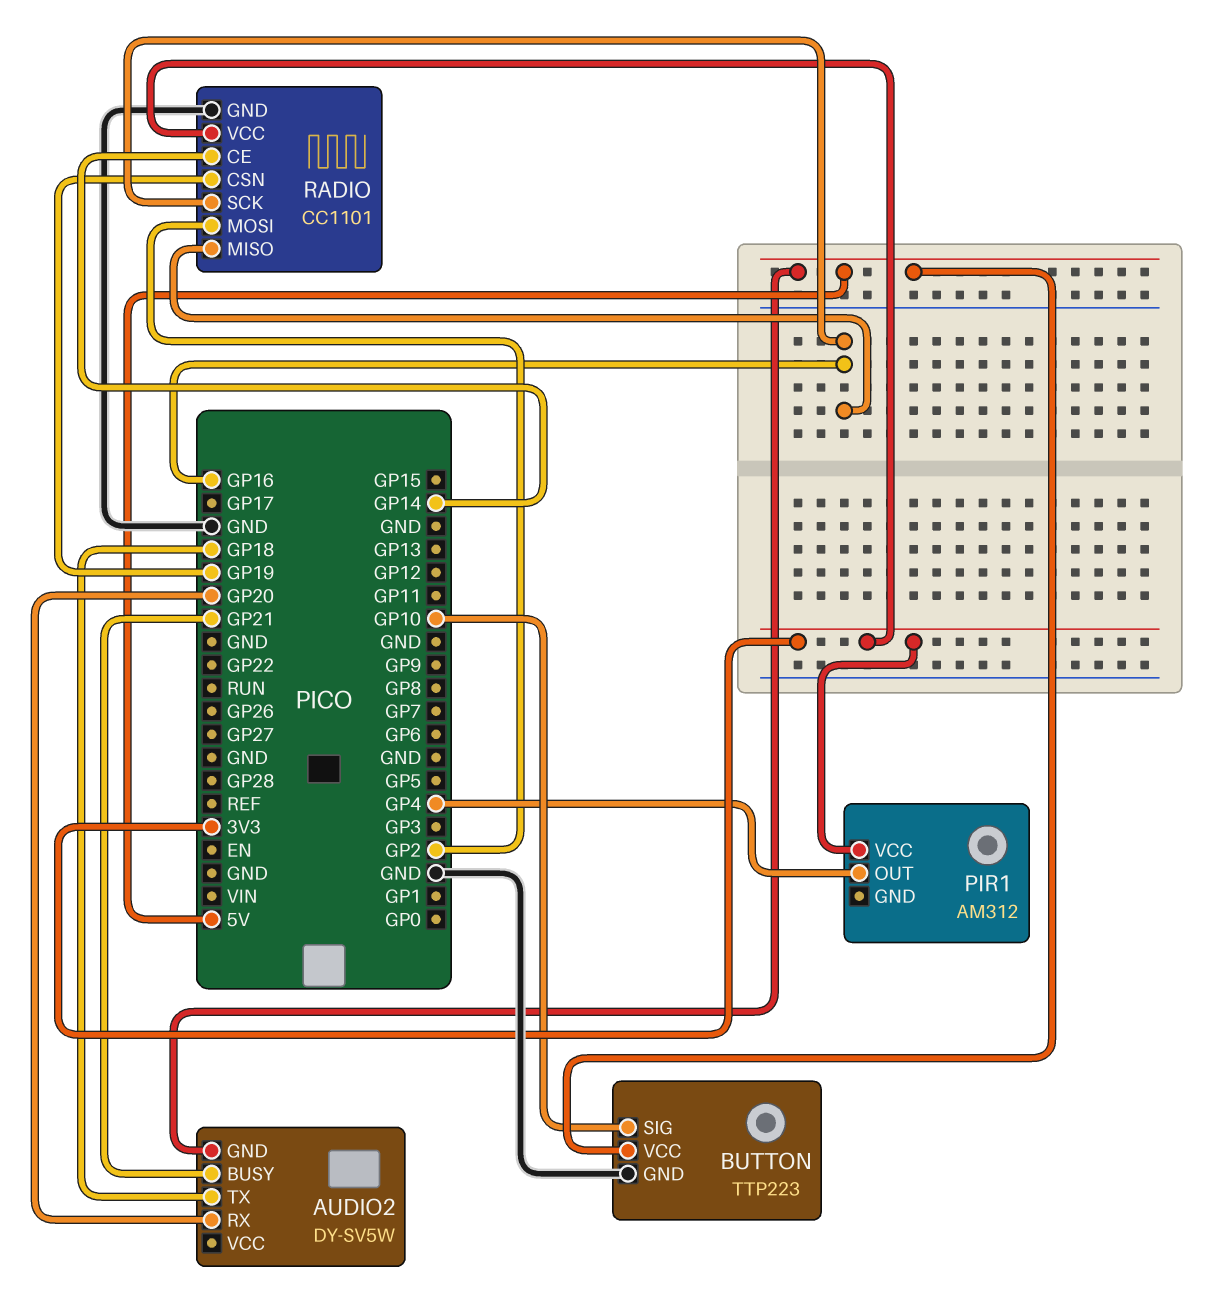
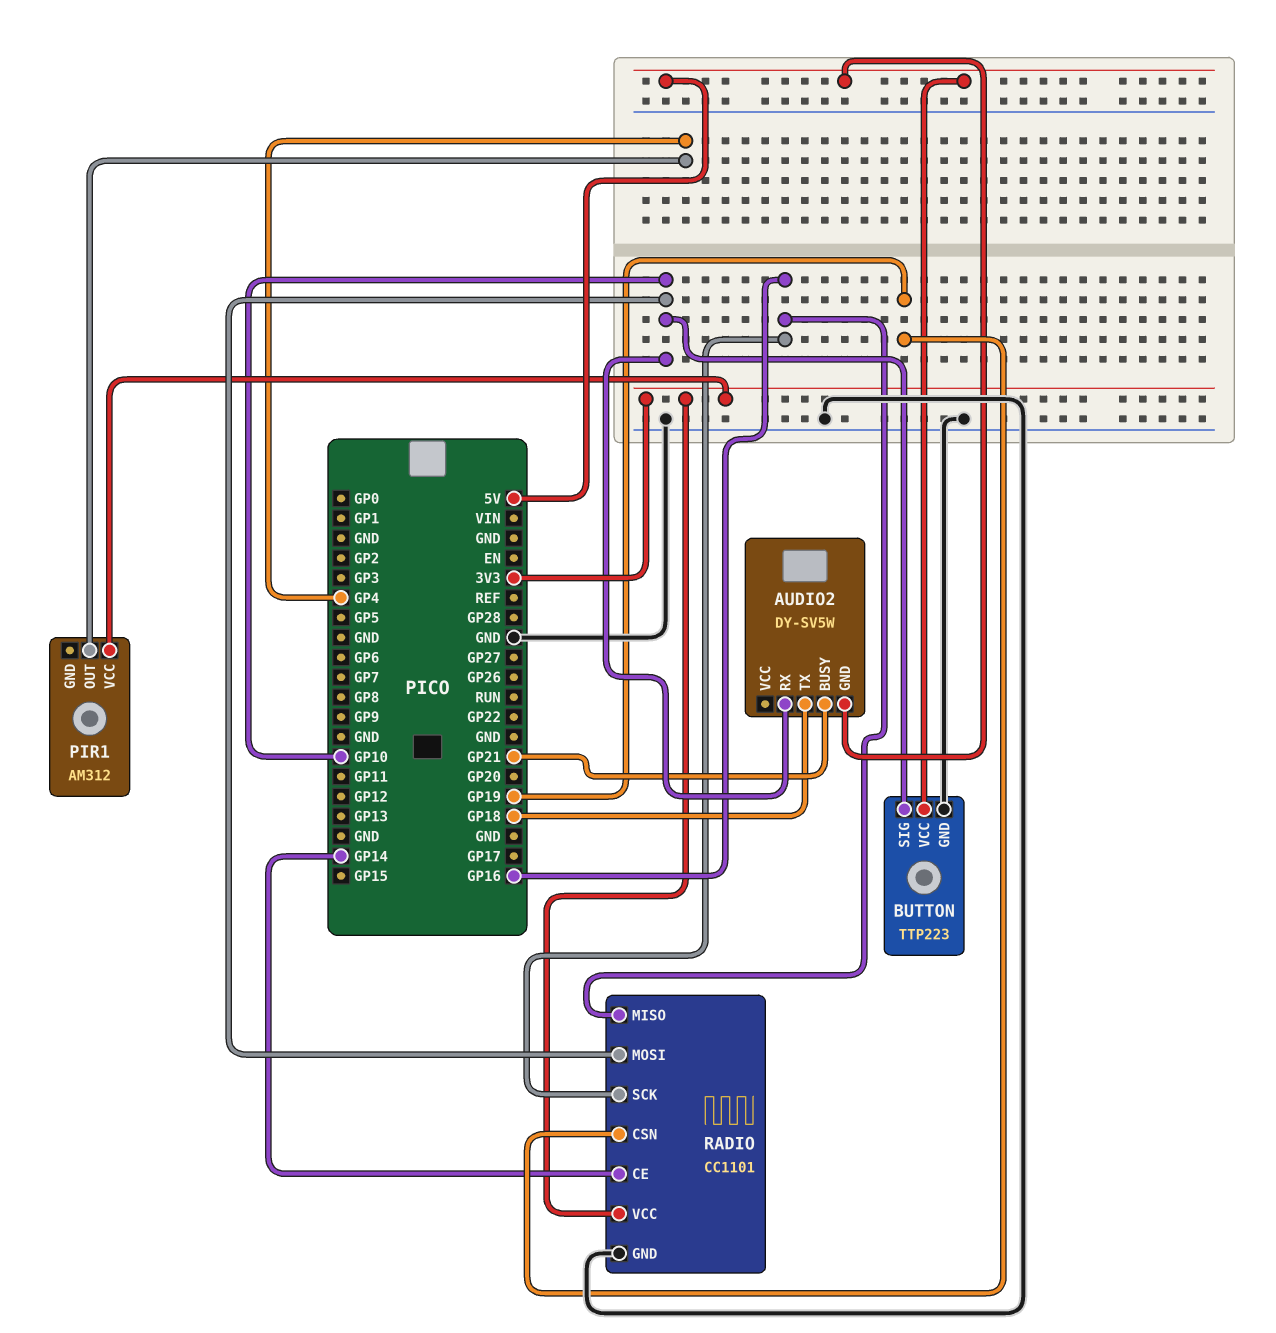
AUDIO2 pin RX: GP20 -> GP10
RADIO pin MOSI: GP2 -> GP10

